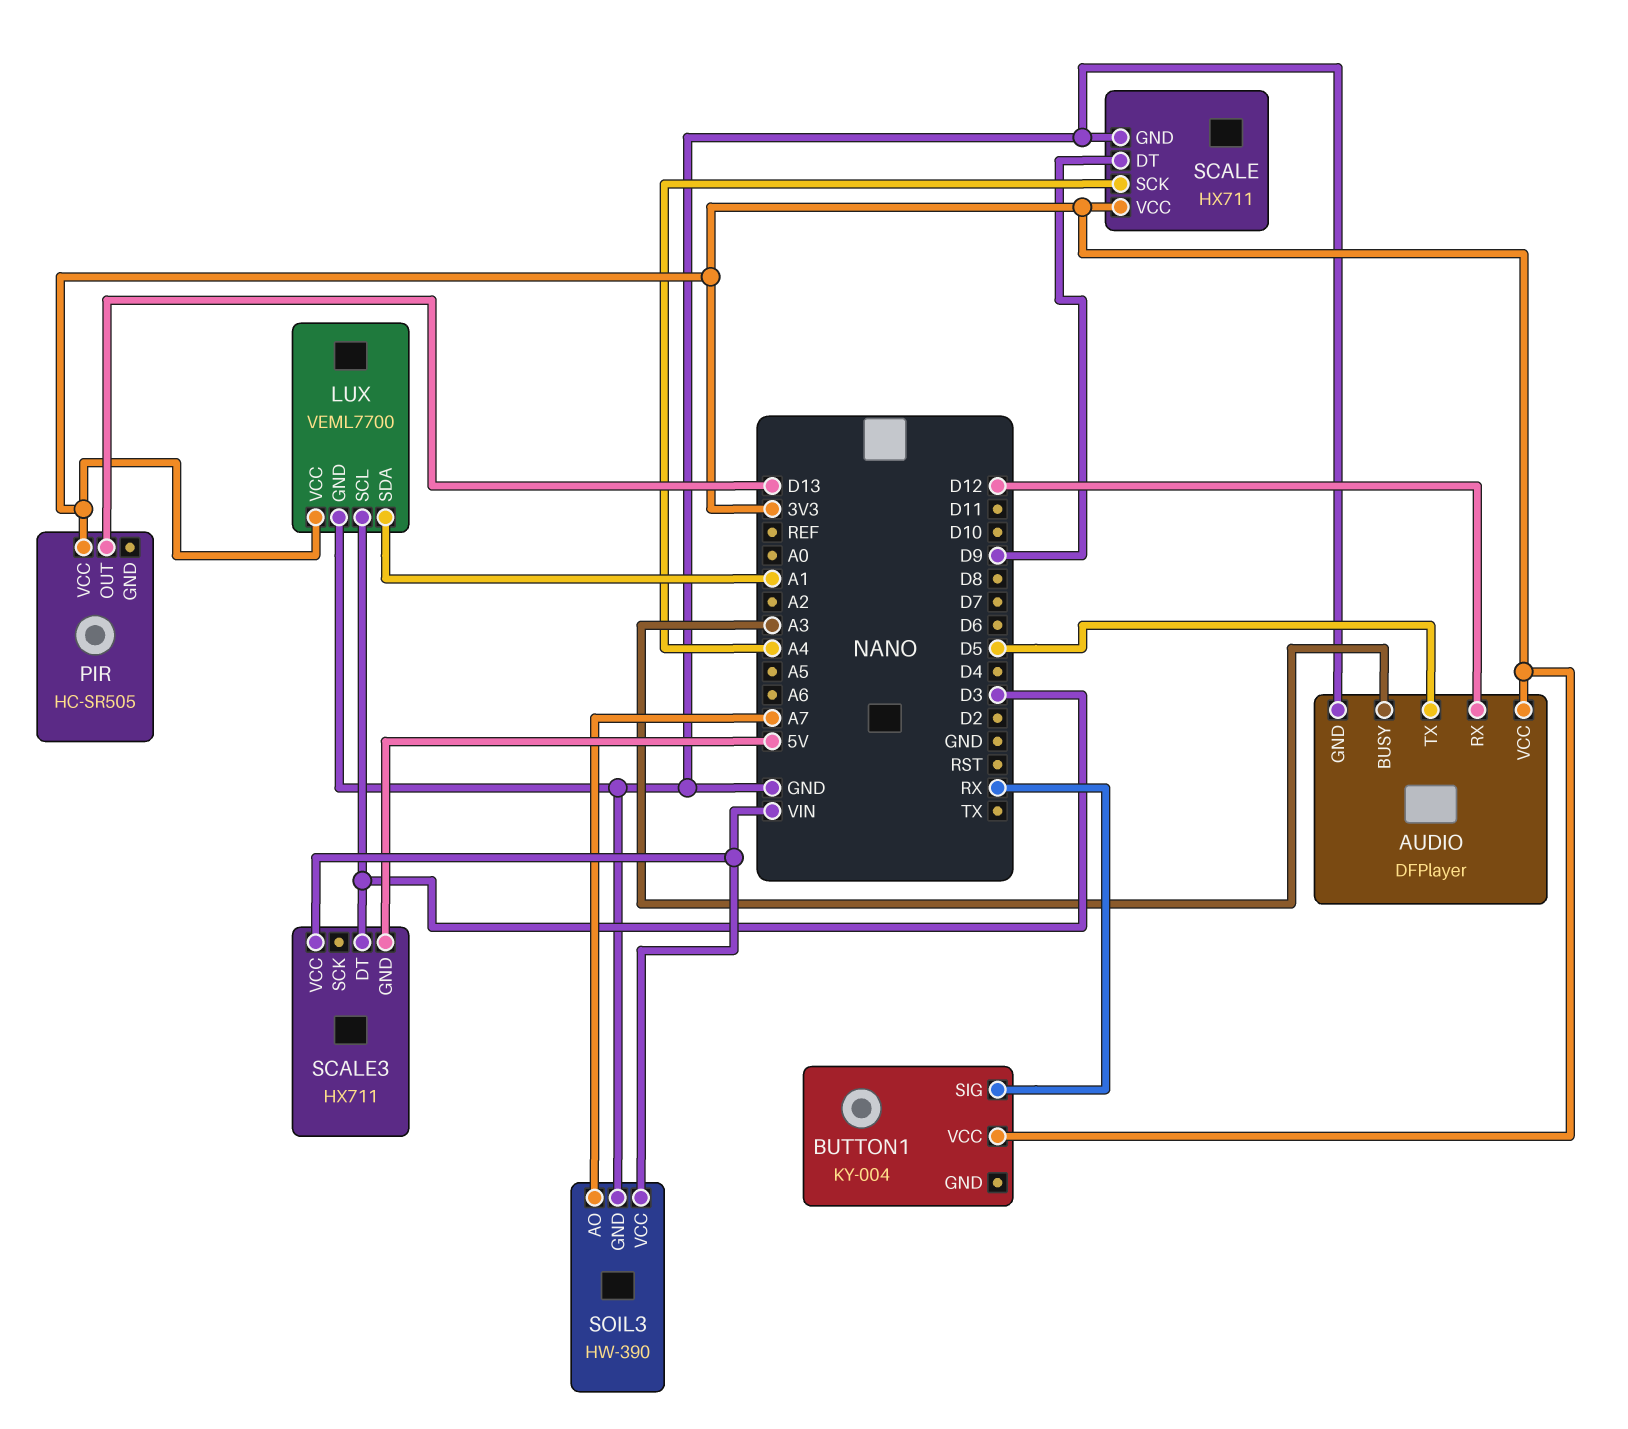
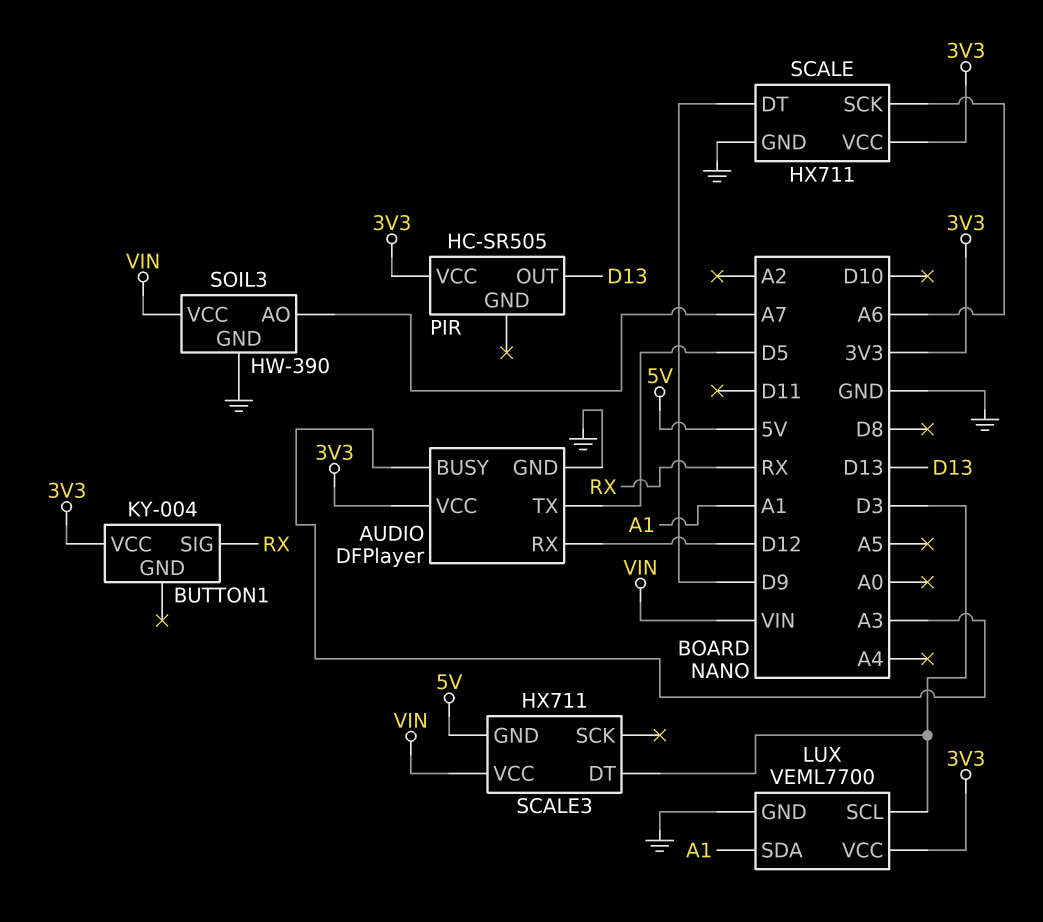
SCALE pin SCK: A4 -> A6

